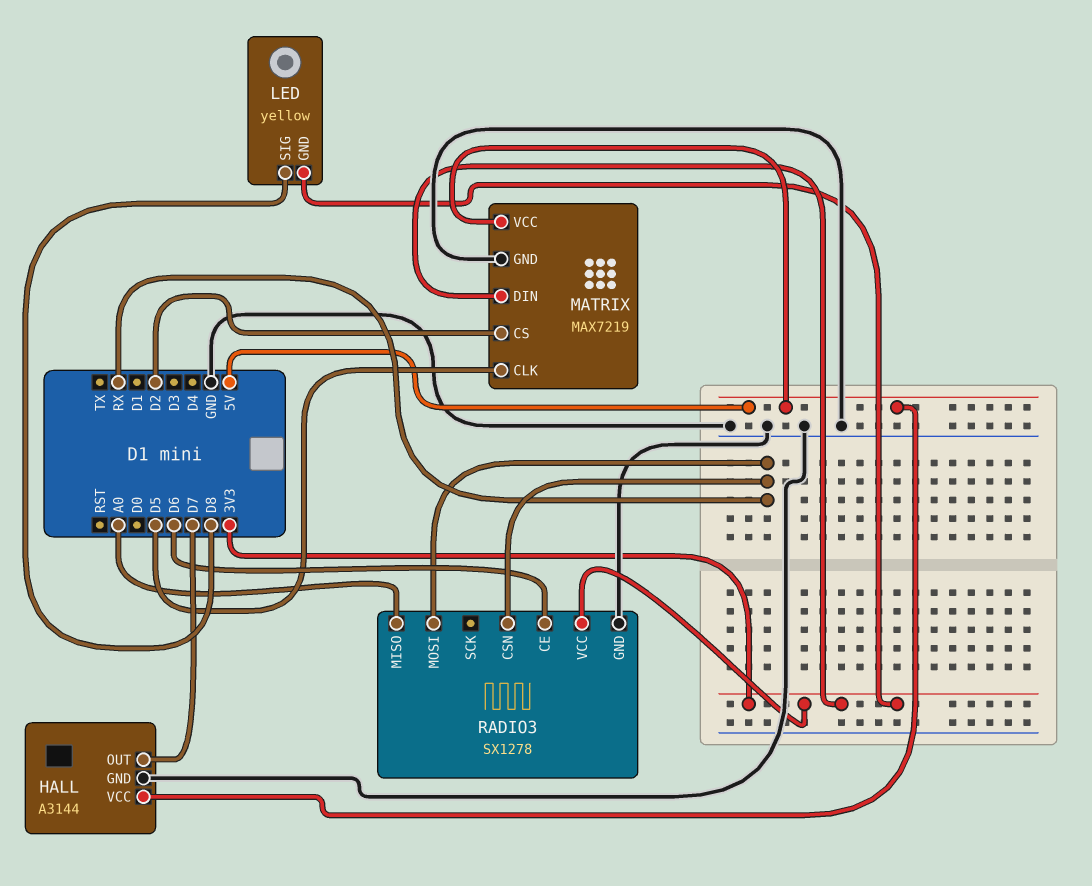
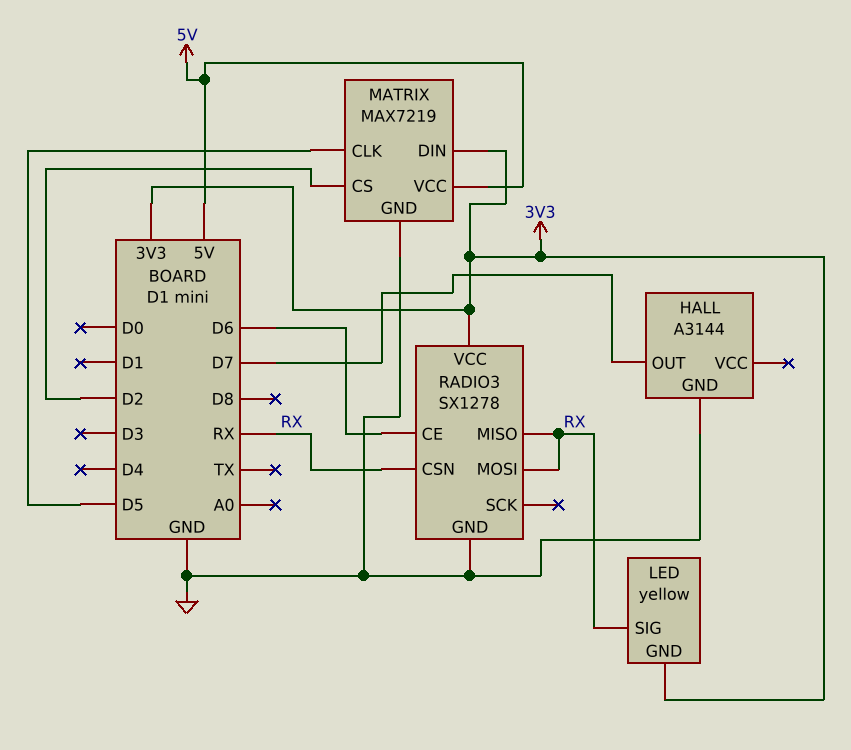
HALL pin VCC: 5V -> none
LED pin SIG: D8 -> RX
RADIO3 pin MISO: A0 -> RX

